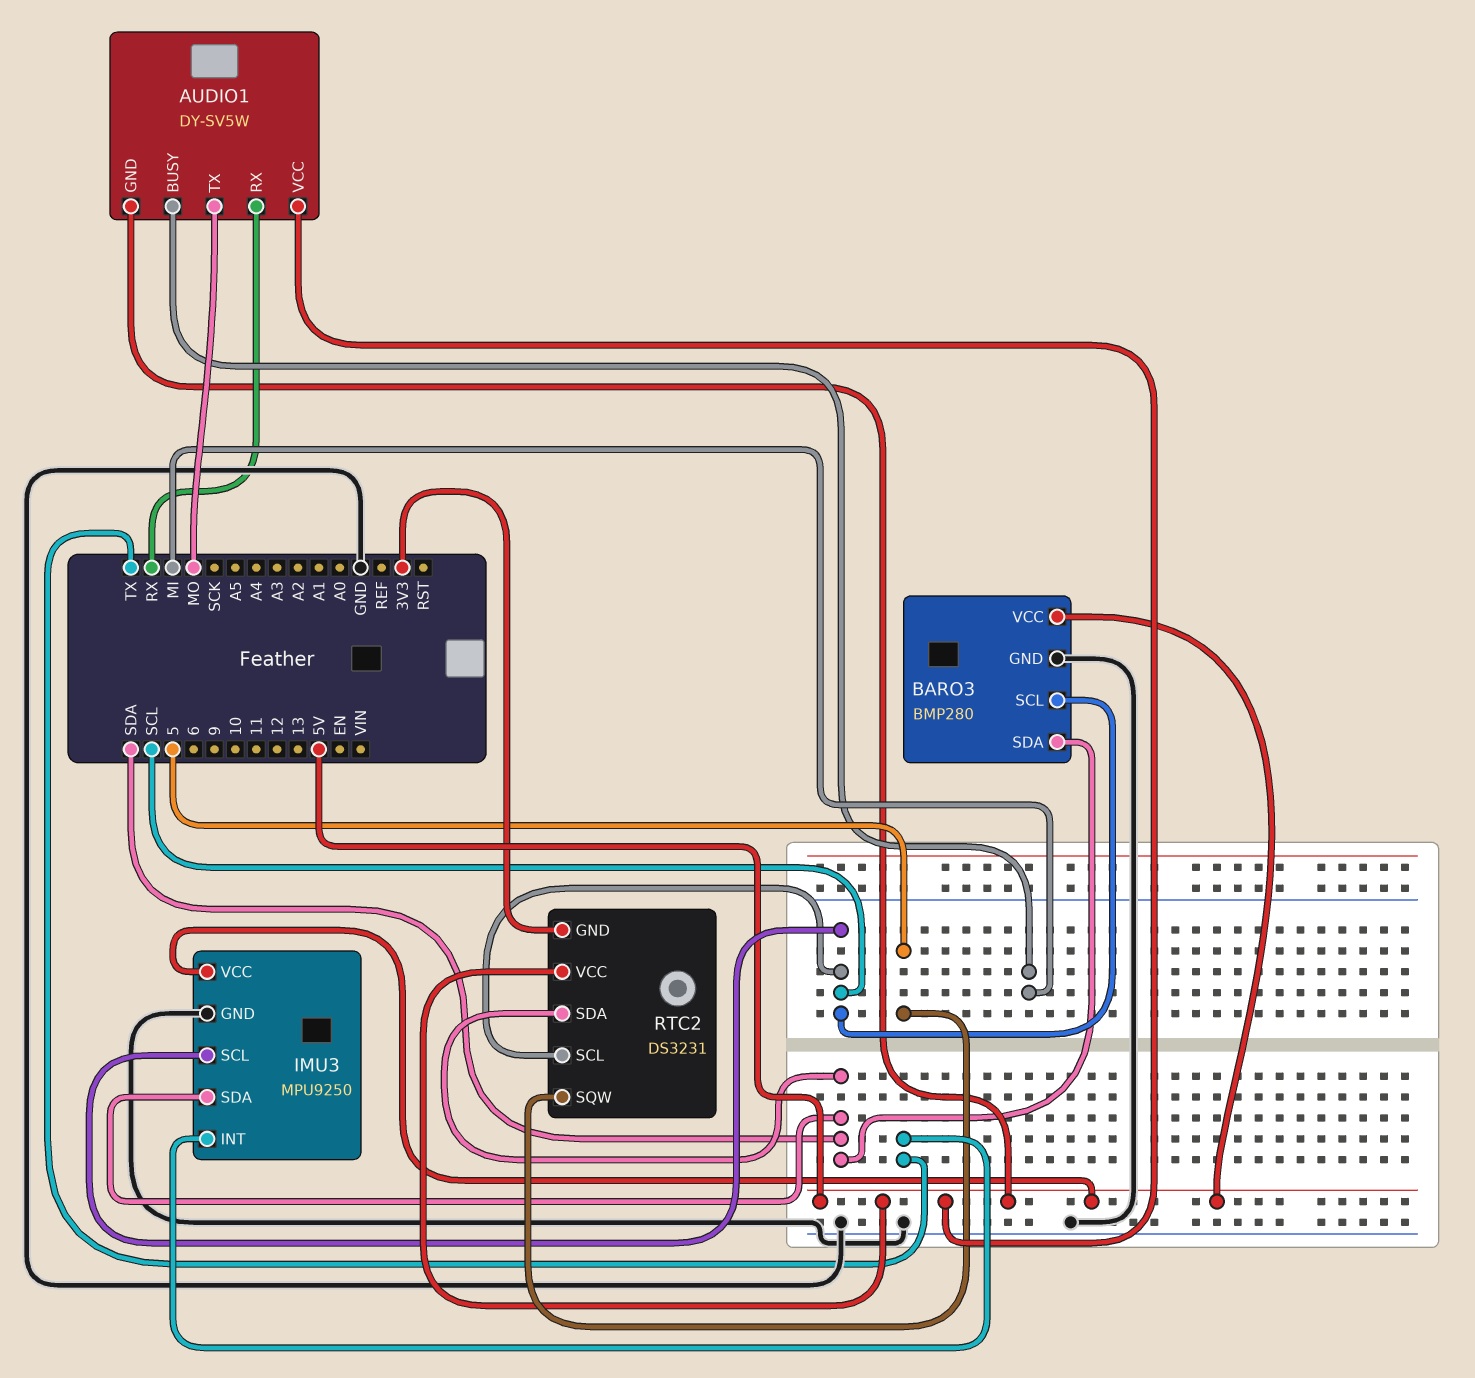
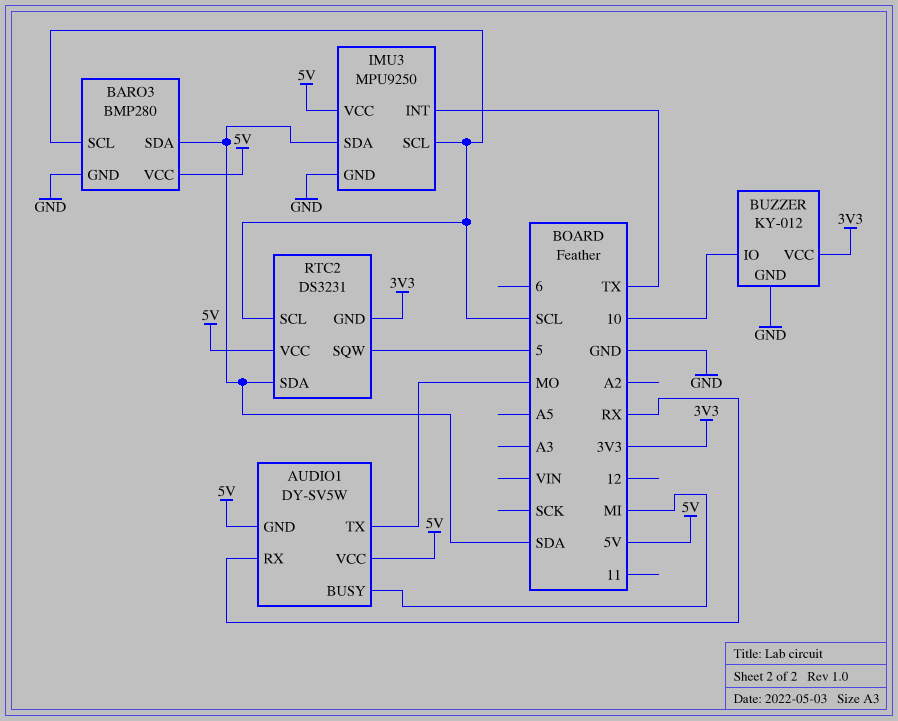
BUZZER: none -> KY-012
BUZZER pin GND: none -> GND
BUZZER pin IO: none -> 10
BUZZER pin VCC: none -> 3V3

